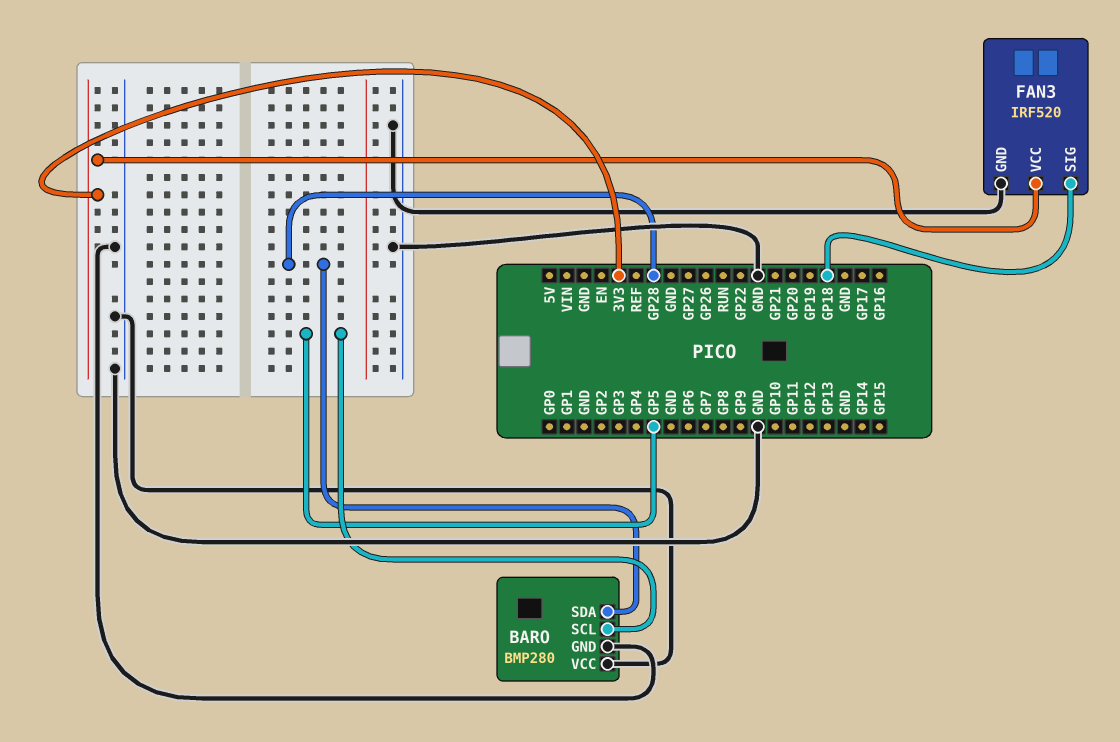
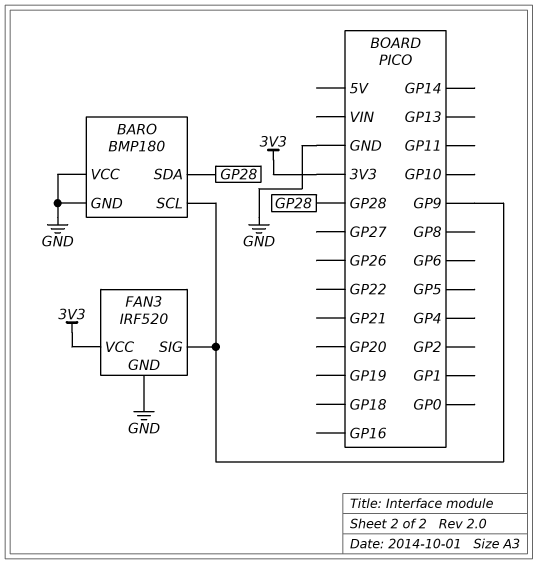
BARO: BMP280 -> BMP180
BARO pin SCL: GP5 -> GP9
FAN3 pin SIG: GP18 -> GP9

